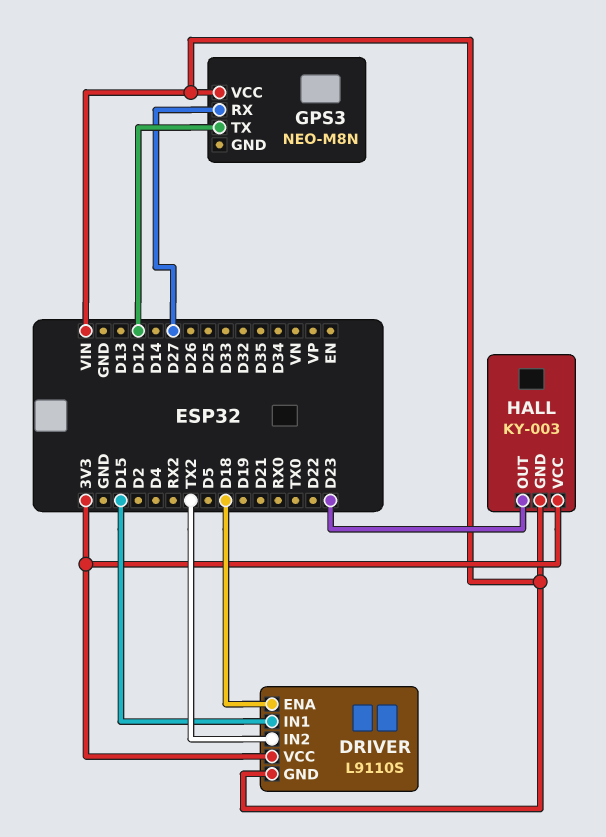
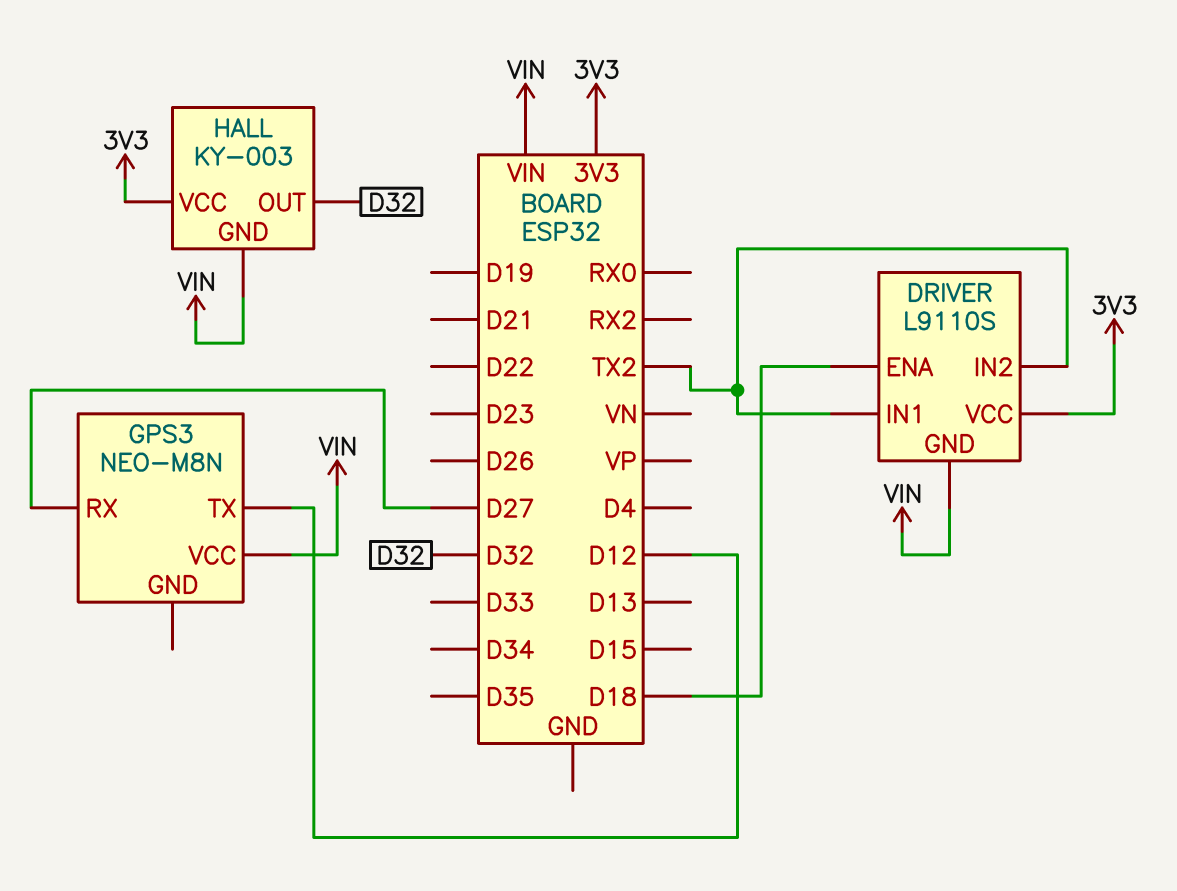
DRIVER pin IN1: D15 -> TX2
HALL pin OUT: D23 -> D32

